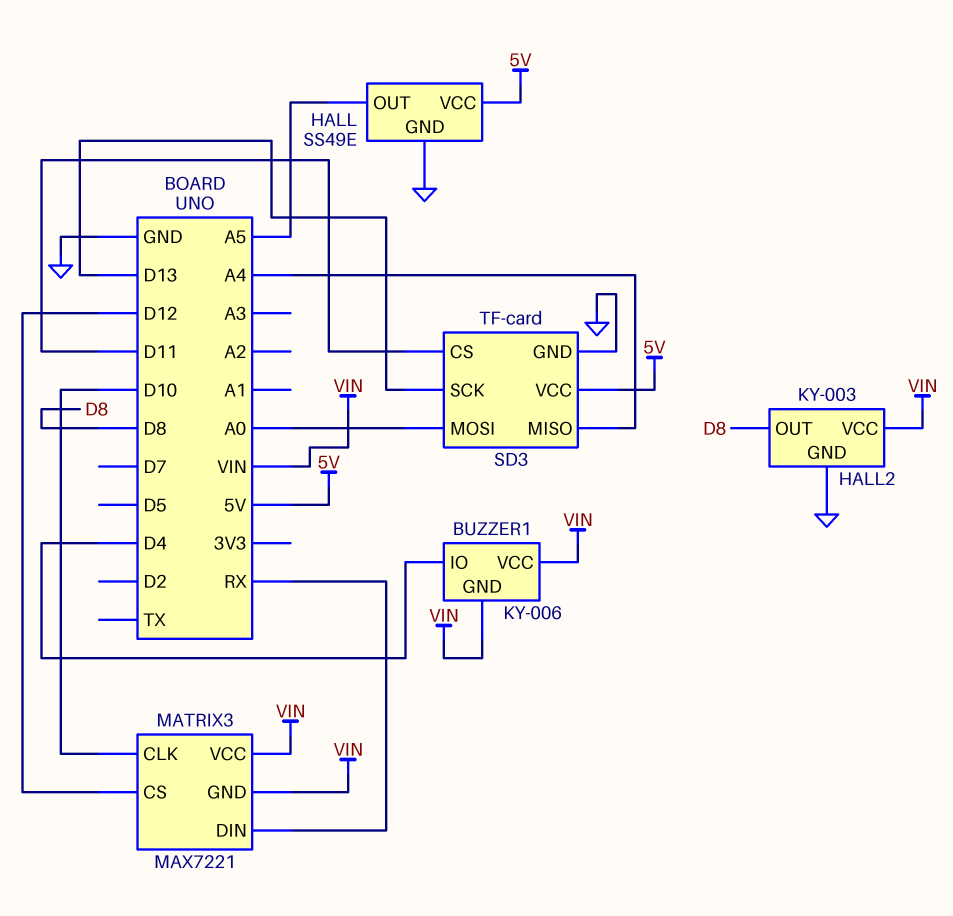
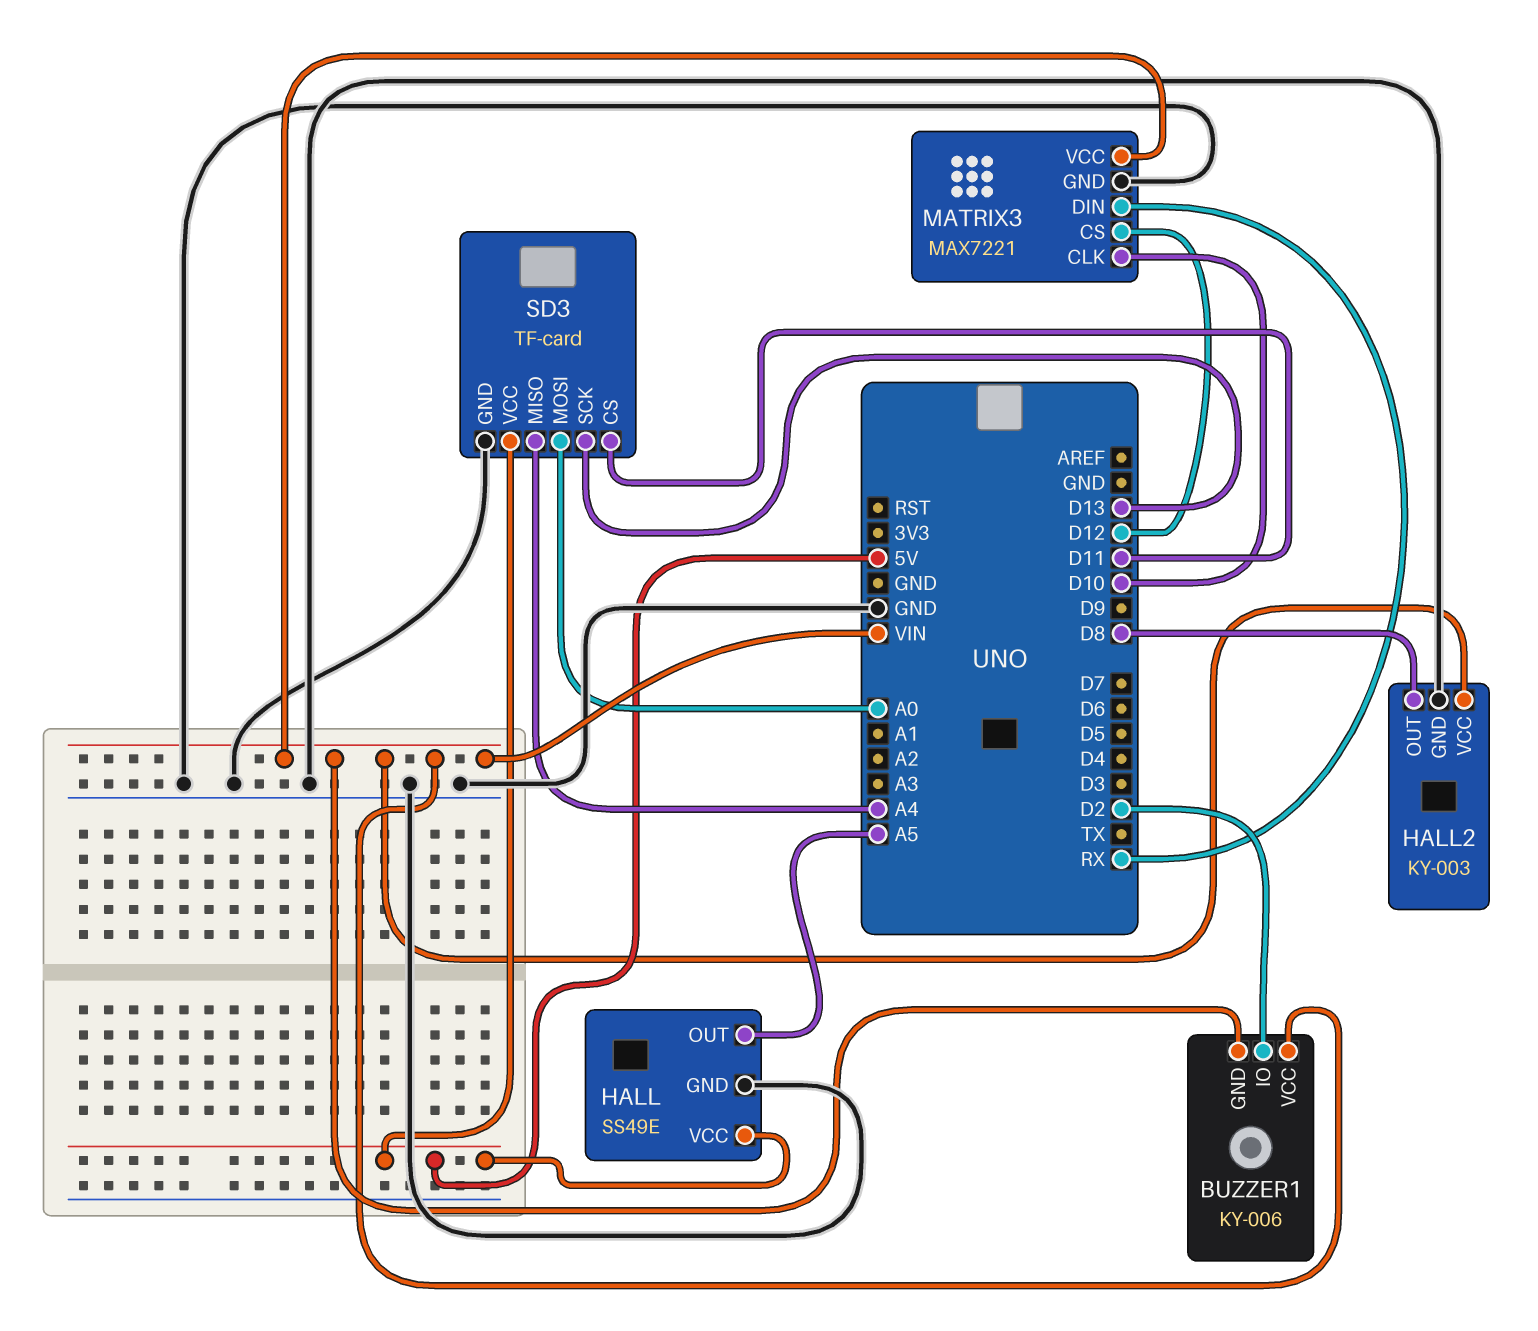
BUZZER1 pin IO: D4 -> D2
MATRIX3 pin GND: VIN -> GND

